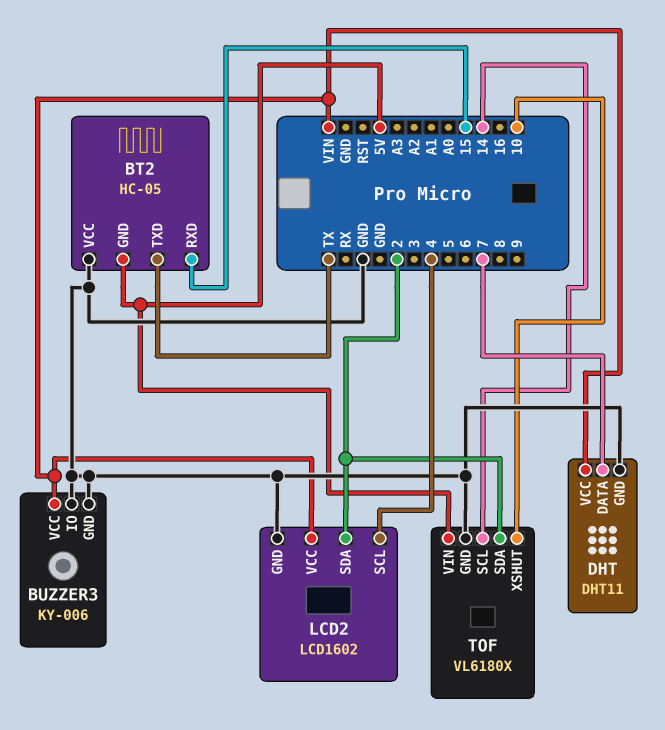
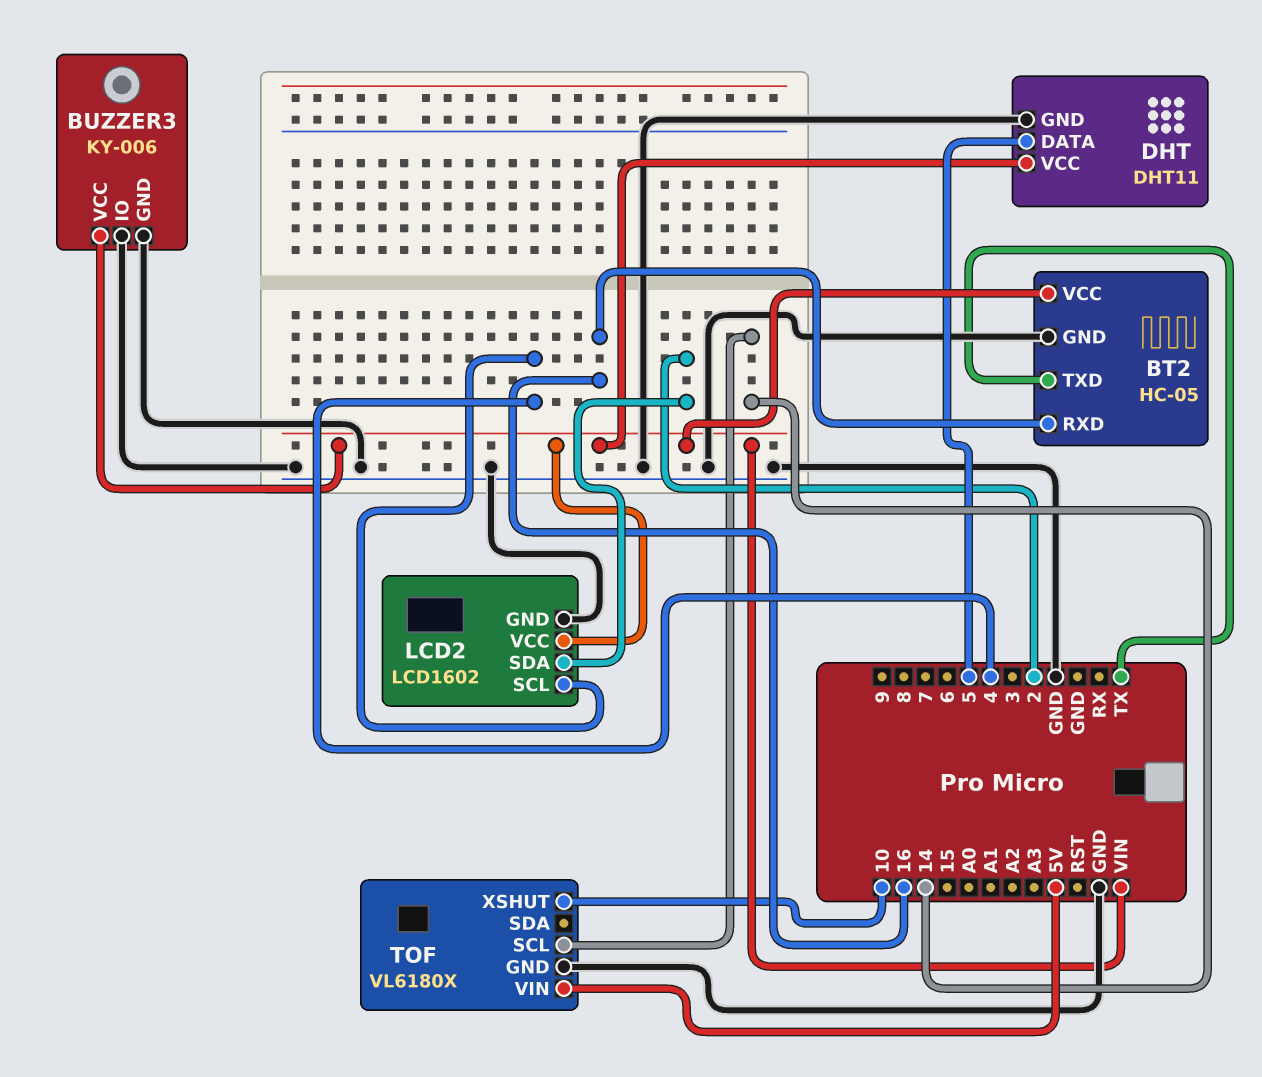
BT2 pin GND: 5V -> GND
BT2 pin RXD: 15 -> 16
BT2 pin VCC: GND -> VIN
DHT pin DATA: 7 -> 5
TOF pin SDA: 2 -> none

